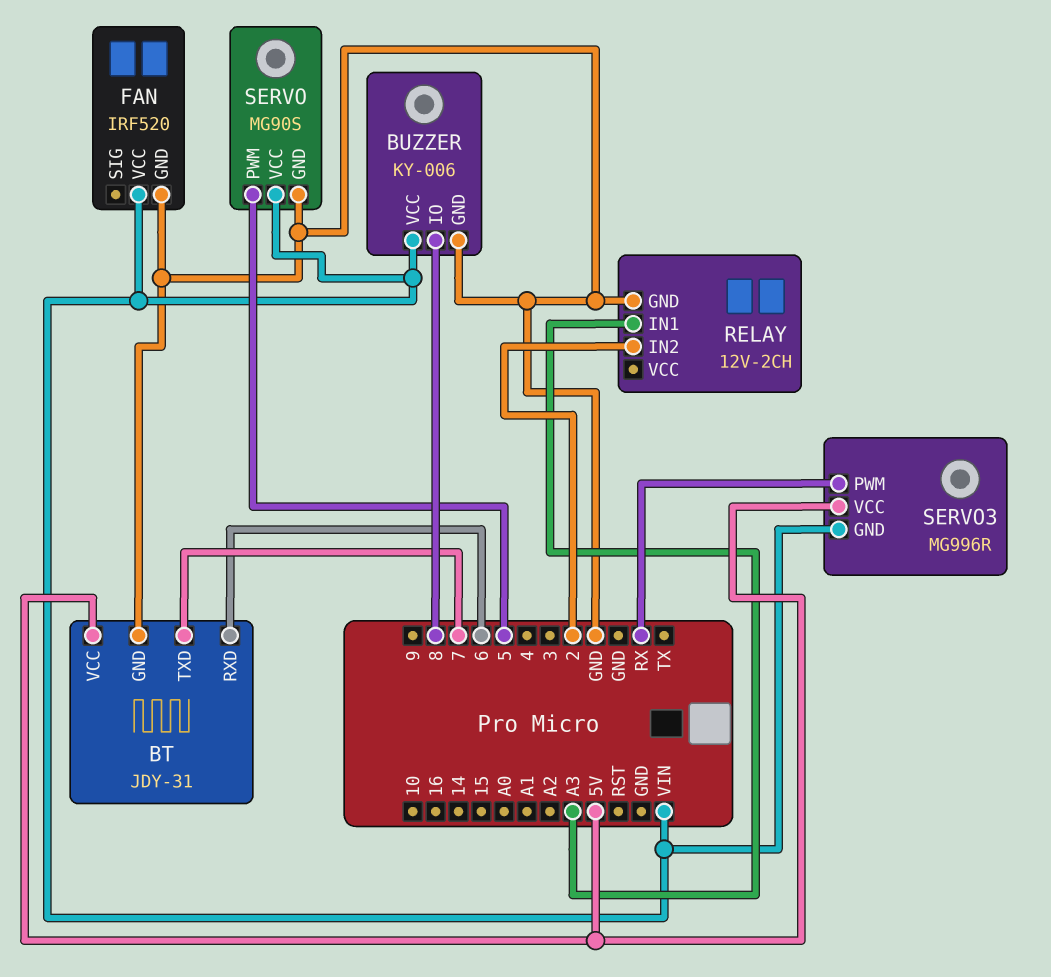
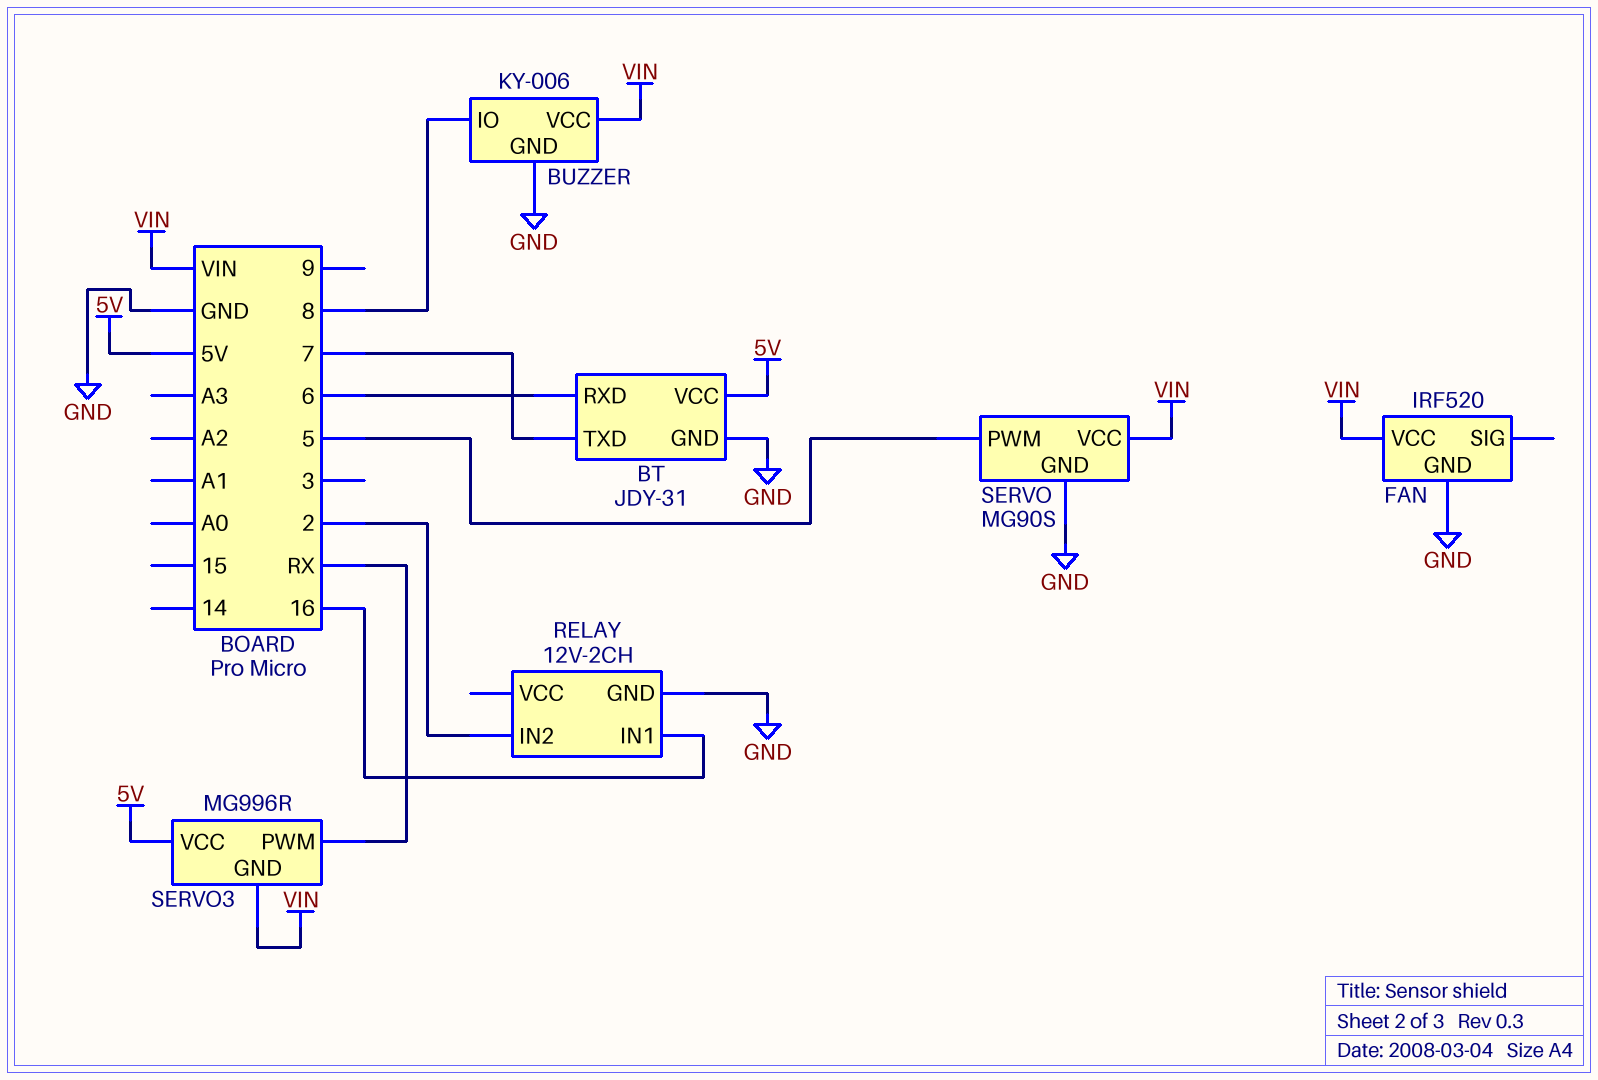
RELAY pin IN1: A3 -> 16

